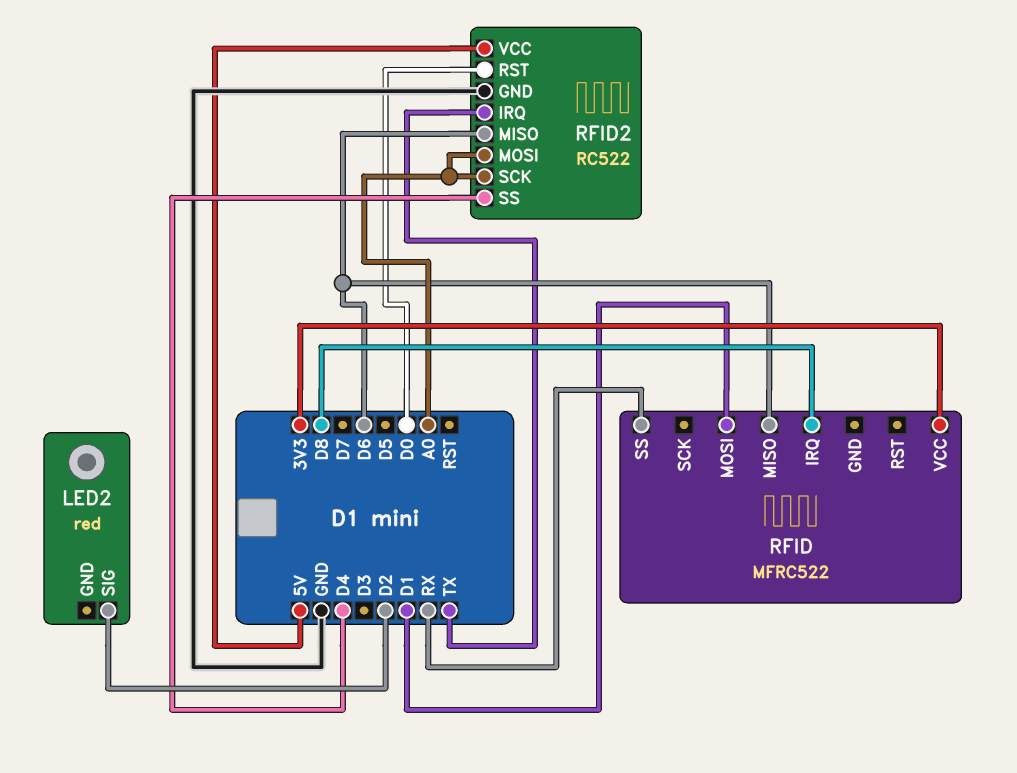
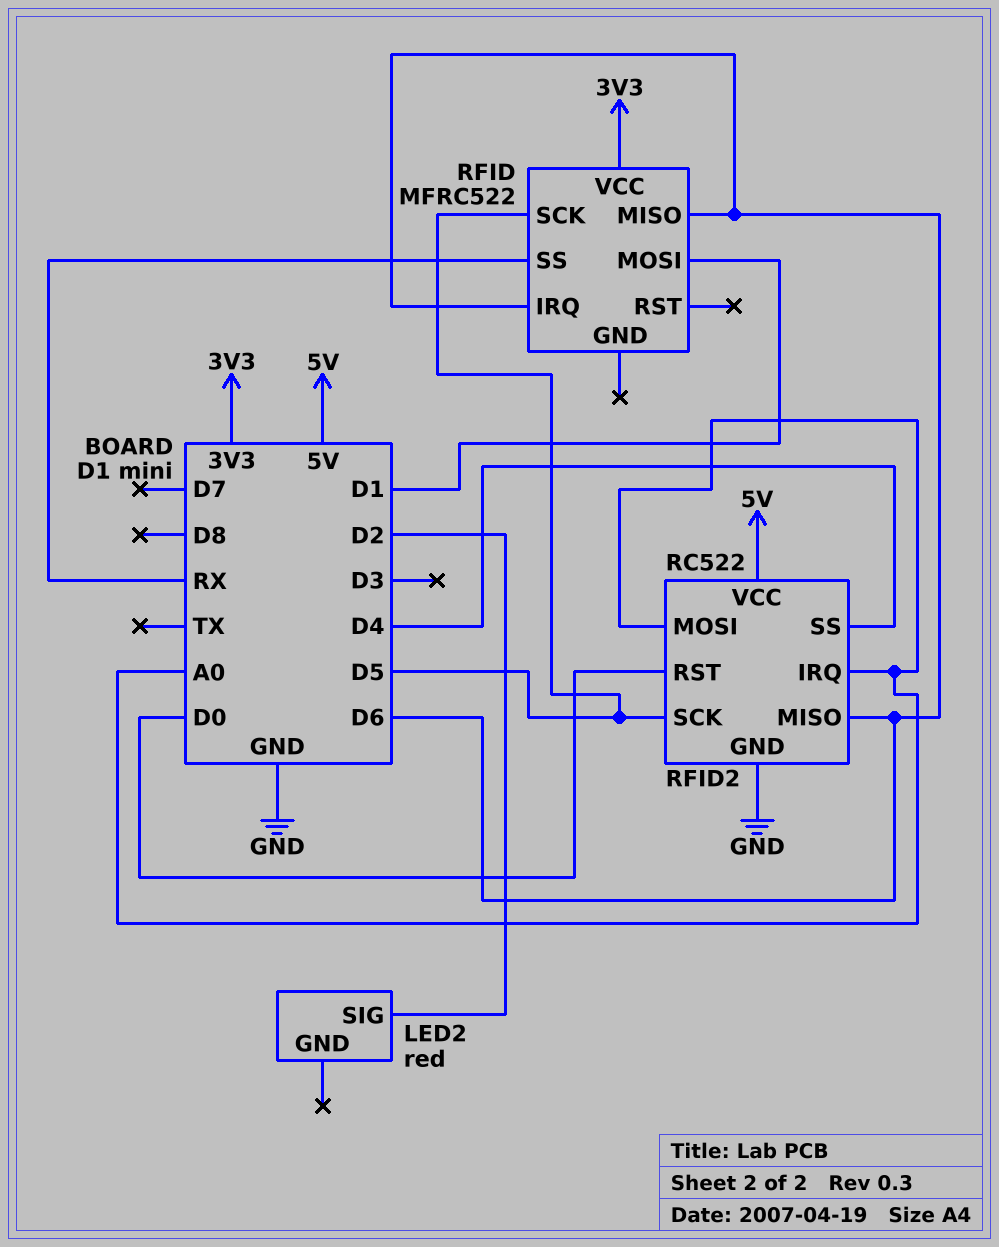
RFID pin IRQ: D8 -> D6
RFID pin SCK: none -> D5
RFID2 pin IRQ: TX -> A0
RFID2 pin SCK: A0 -> D5

